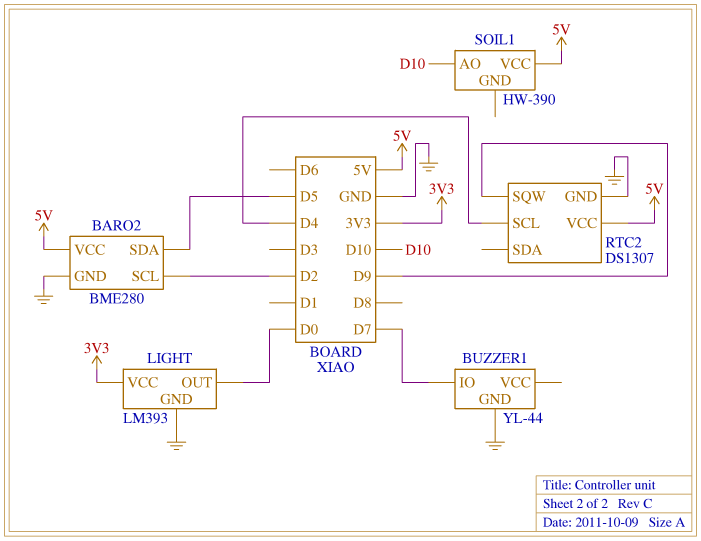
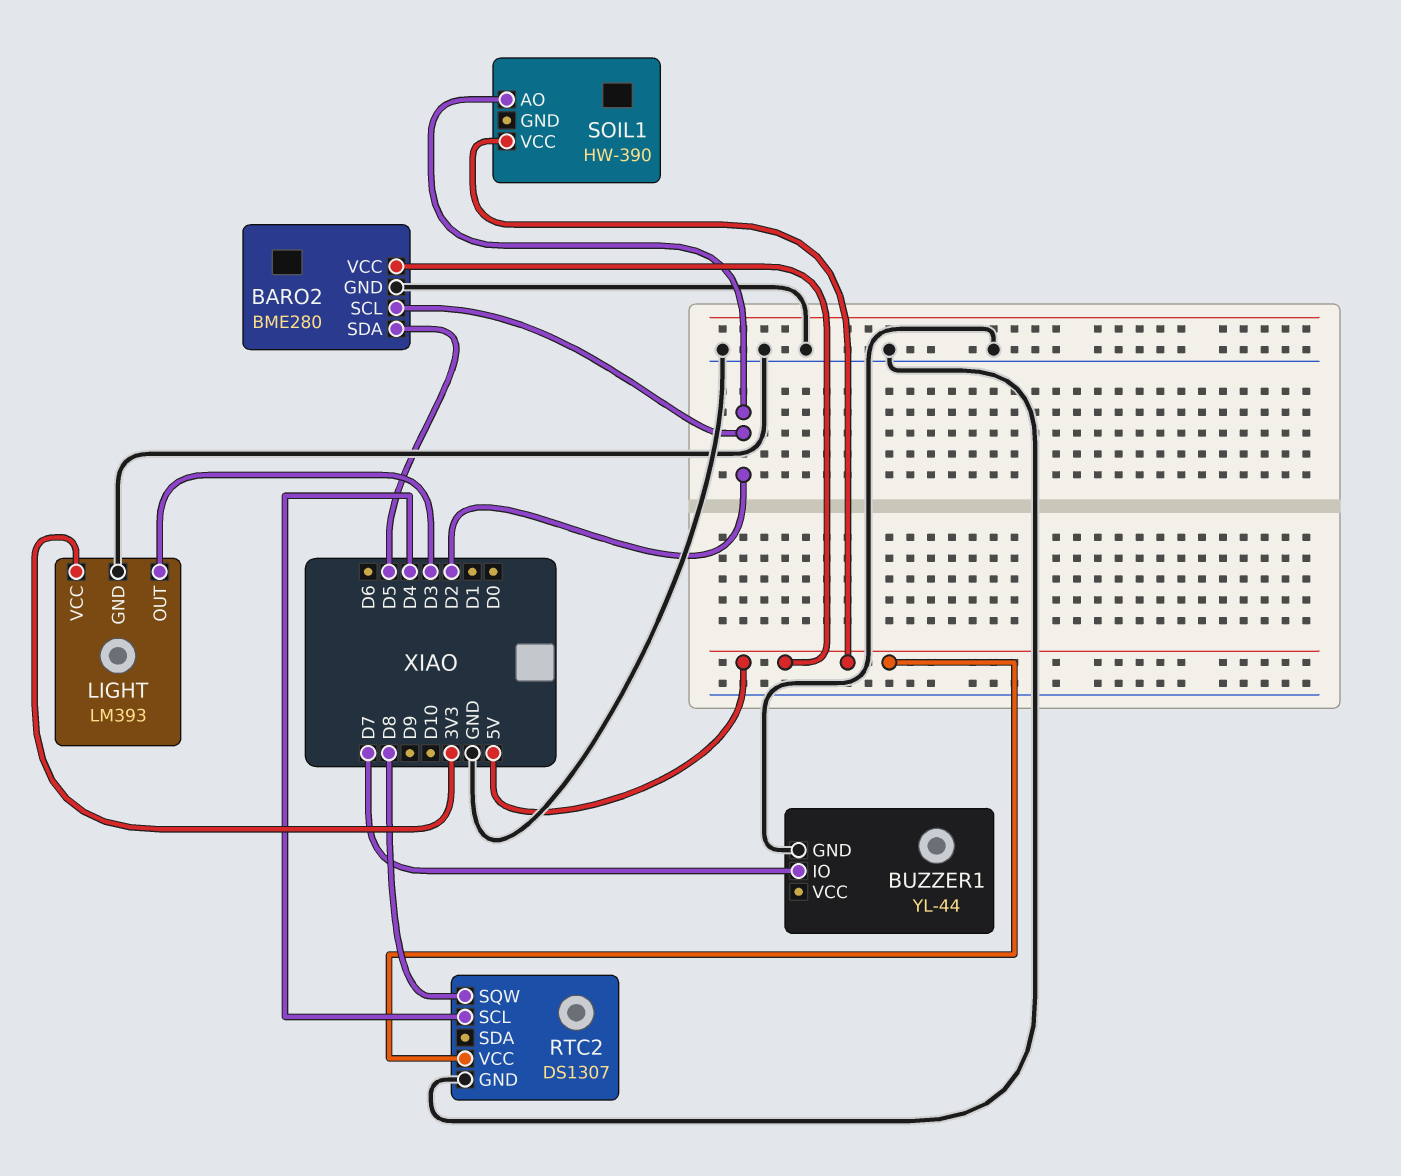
LIGHT pin OUT: D0 -> D3
RTC2 pin SQW: D9 -> D8
SOIL1 pin AO: D10 -> D2

